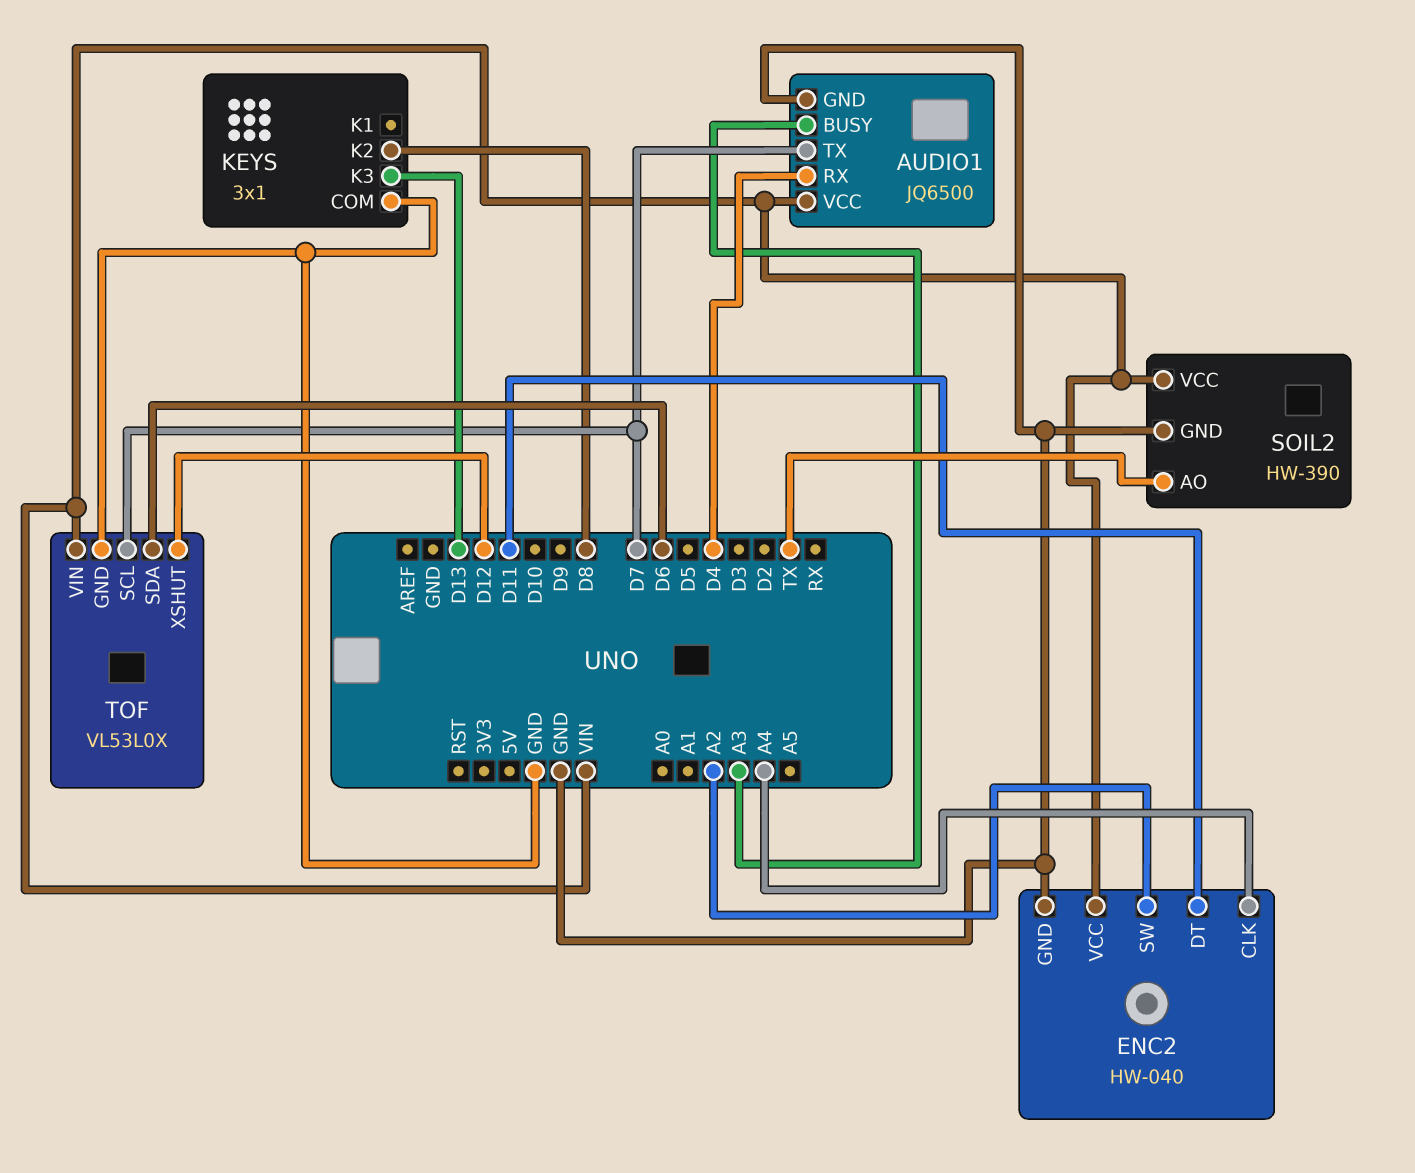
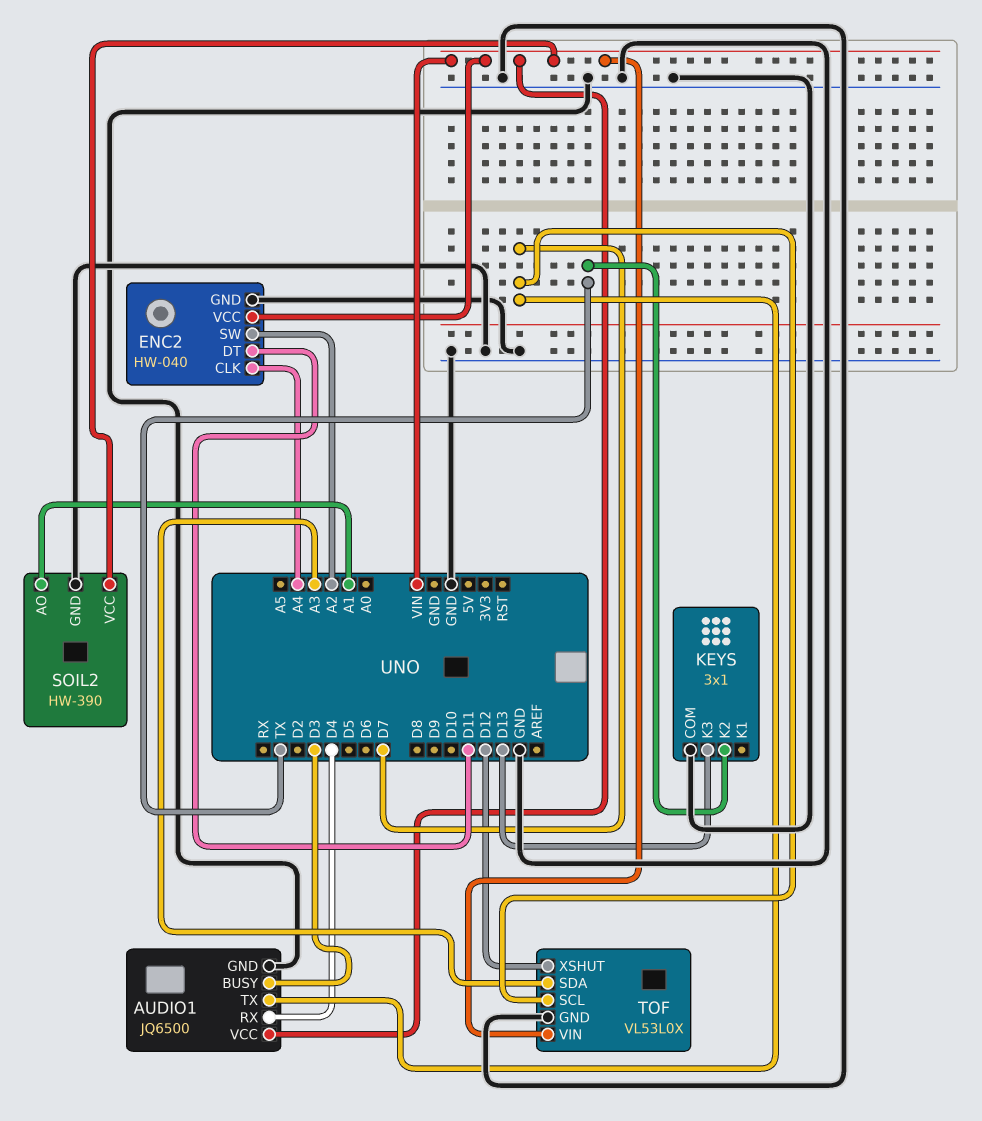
AUDIO1 pin BUSY: A3 -> D3
KEYS pin K2: D8 -> TX
SOIL2 pin AO: TX -> A1
TOF pin SDA: D6 -> A3

